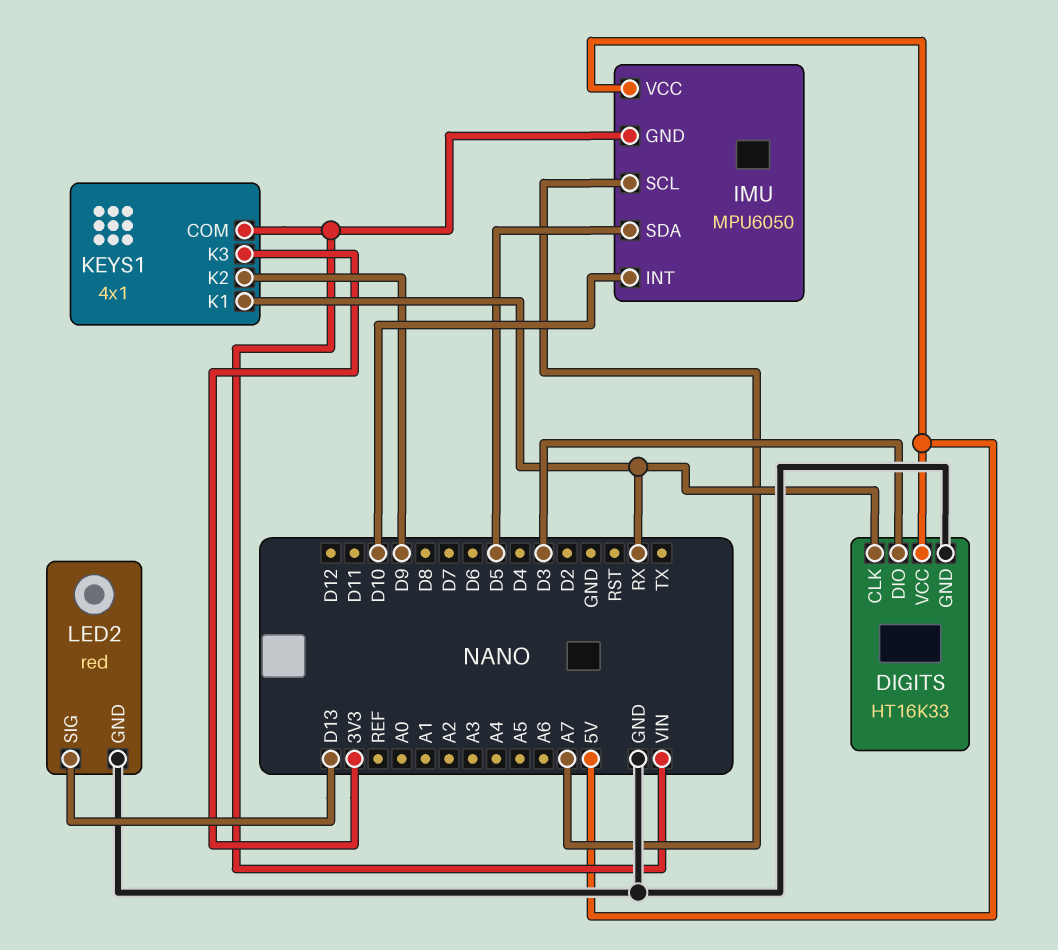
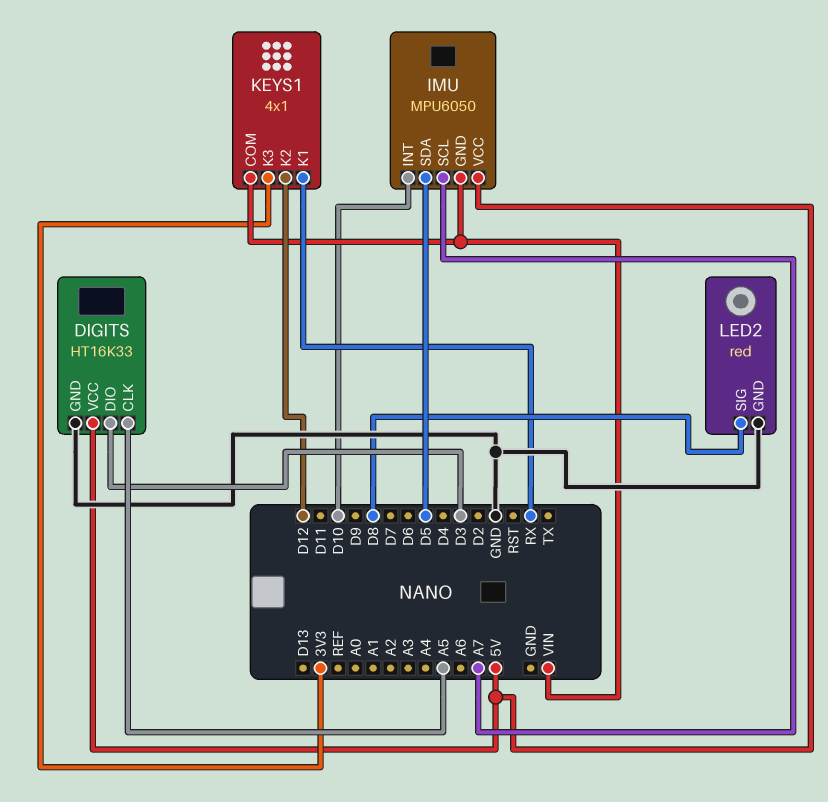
DIGITS pin CLK: RX -> A5
KEYS1 pin K2: D9 -> D12
LED2 pin SIG: D13 -> D8

